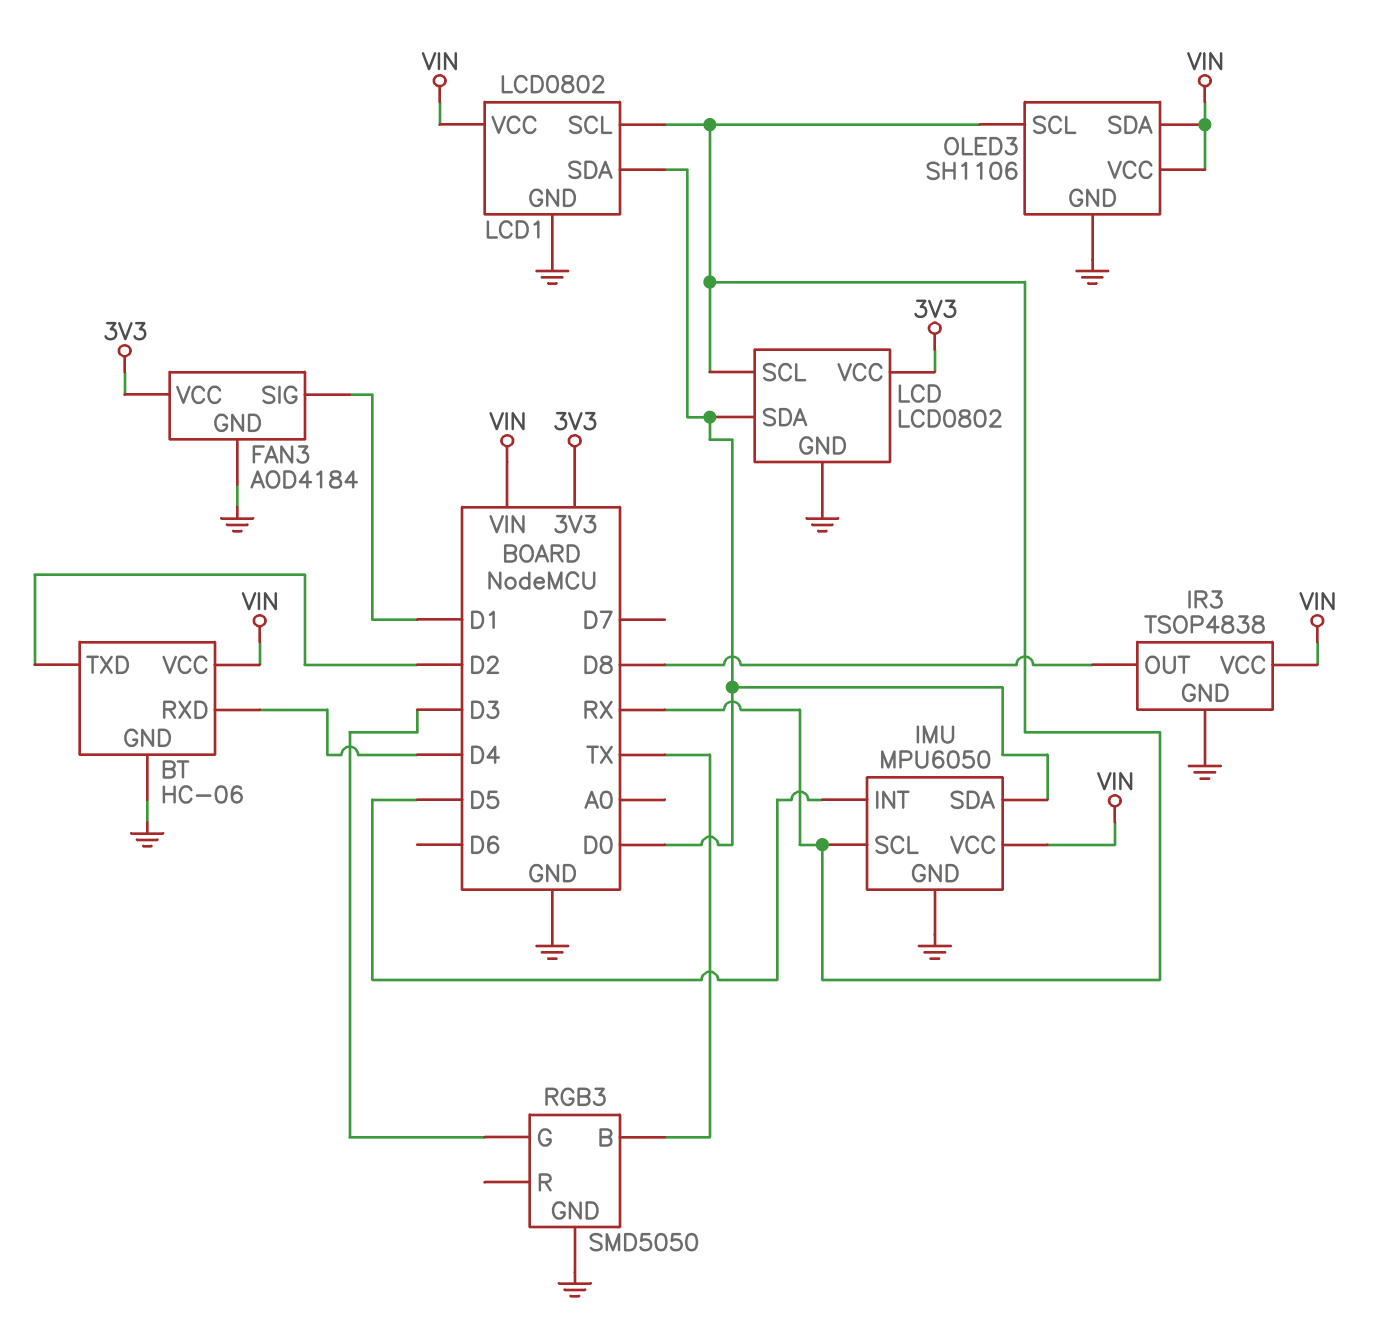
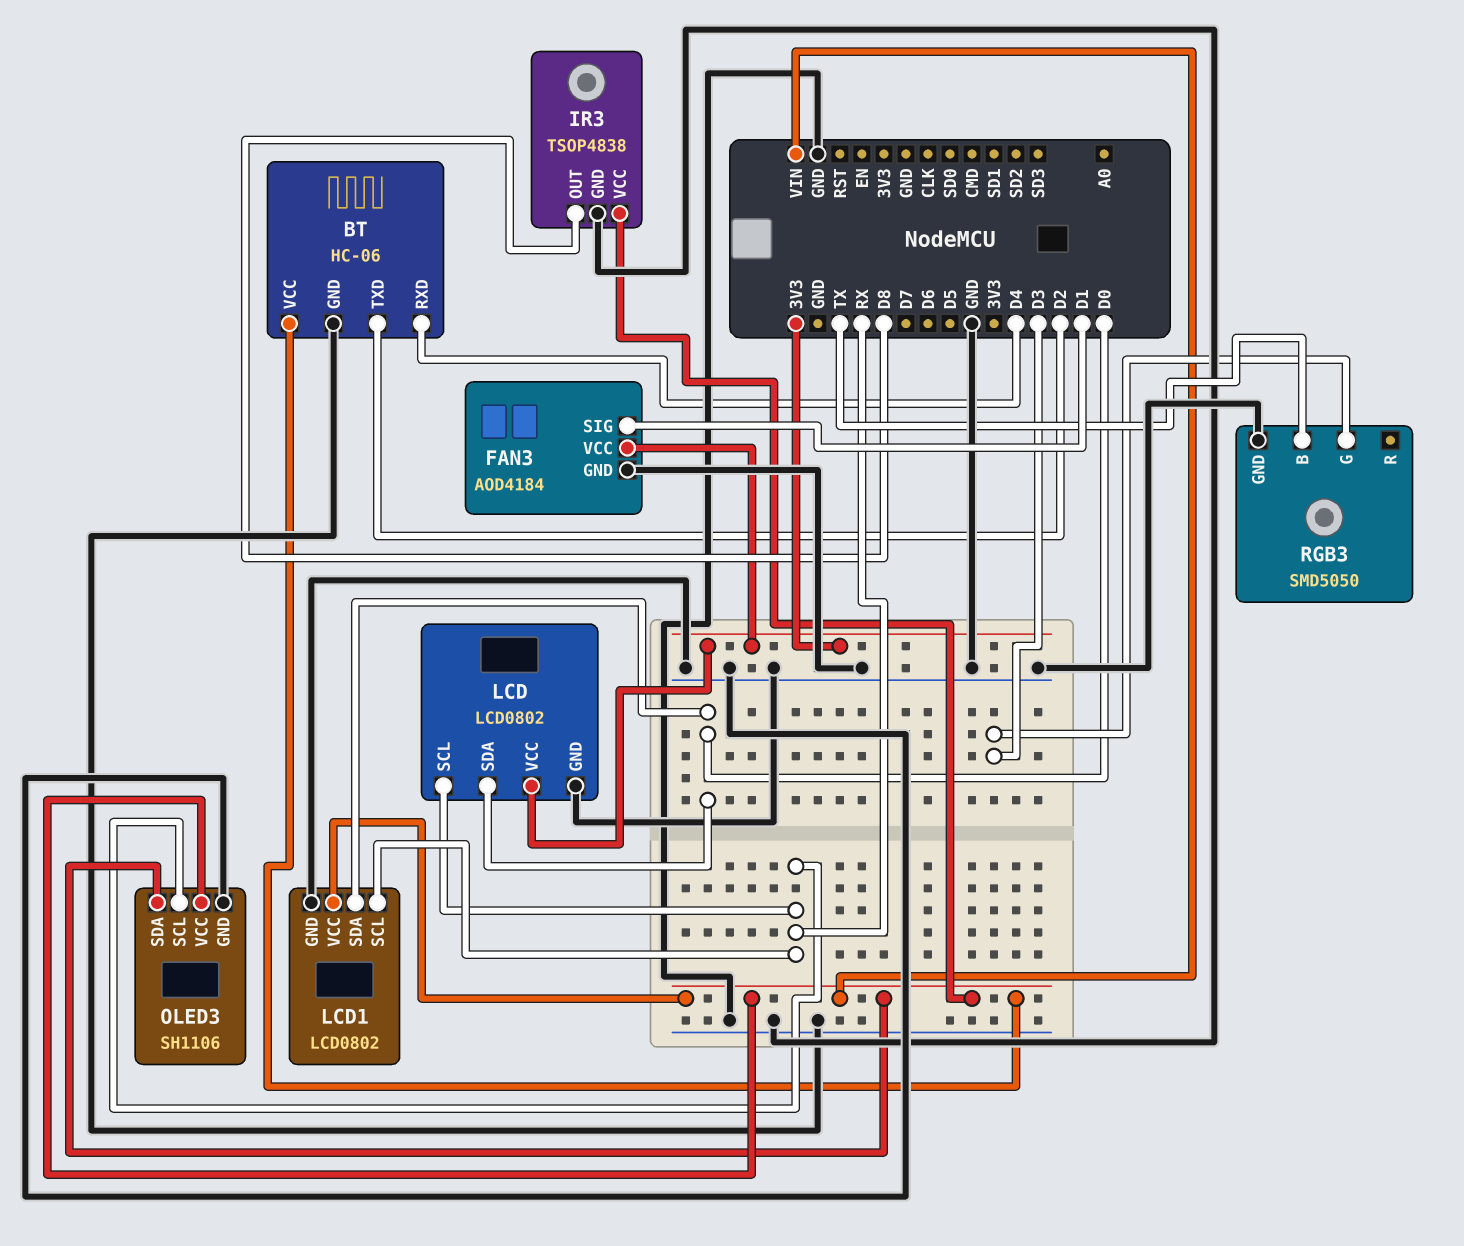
IMU: MPU6050 -> none
IMU pin GND: GND -> none
IMU pin INT: D5 -> none
IMU pin SCL: RX -> none
IMU pin SDA: D0 -> none
IMU pin VCC: VIN -> none

